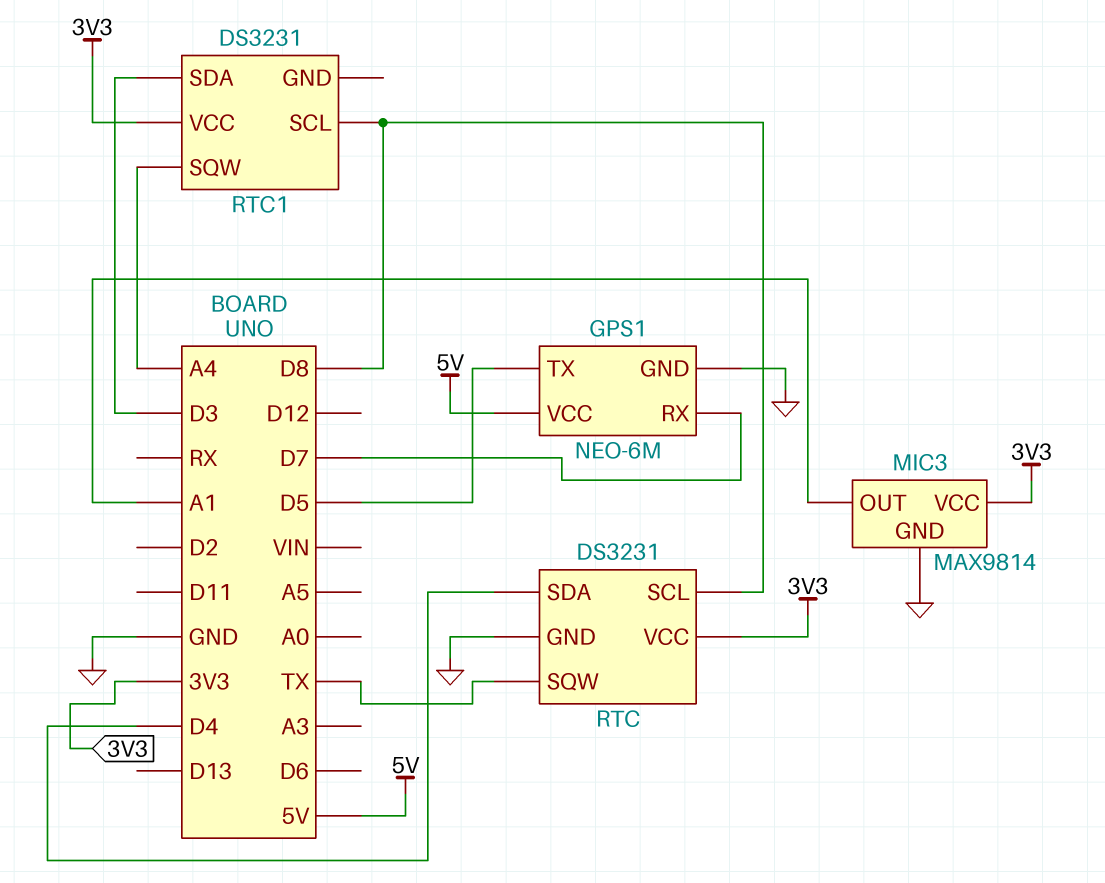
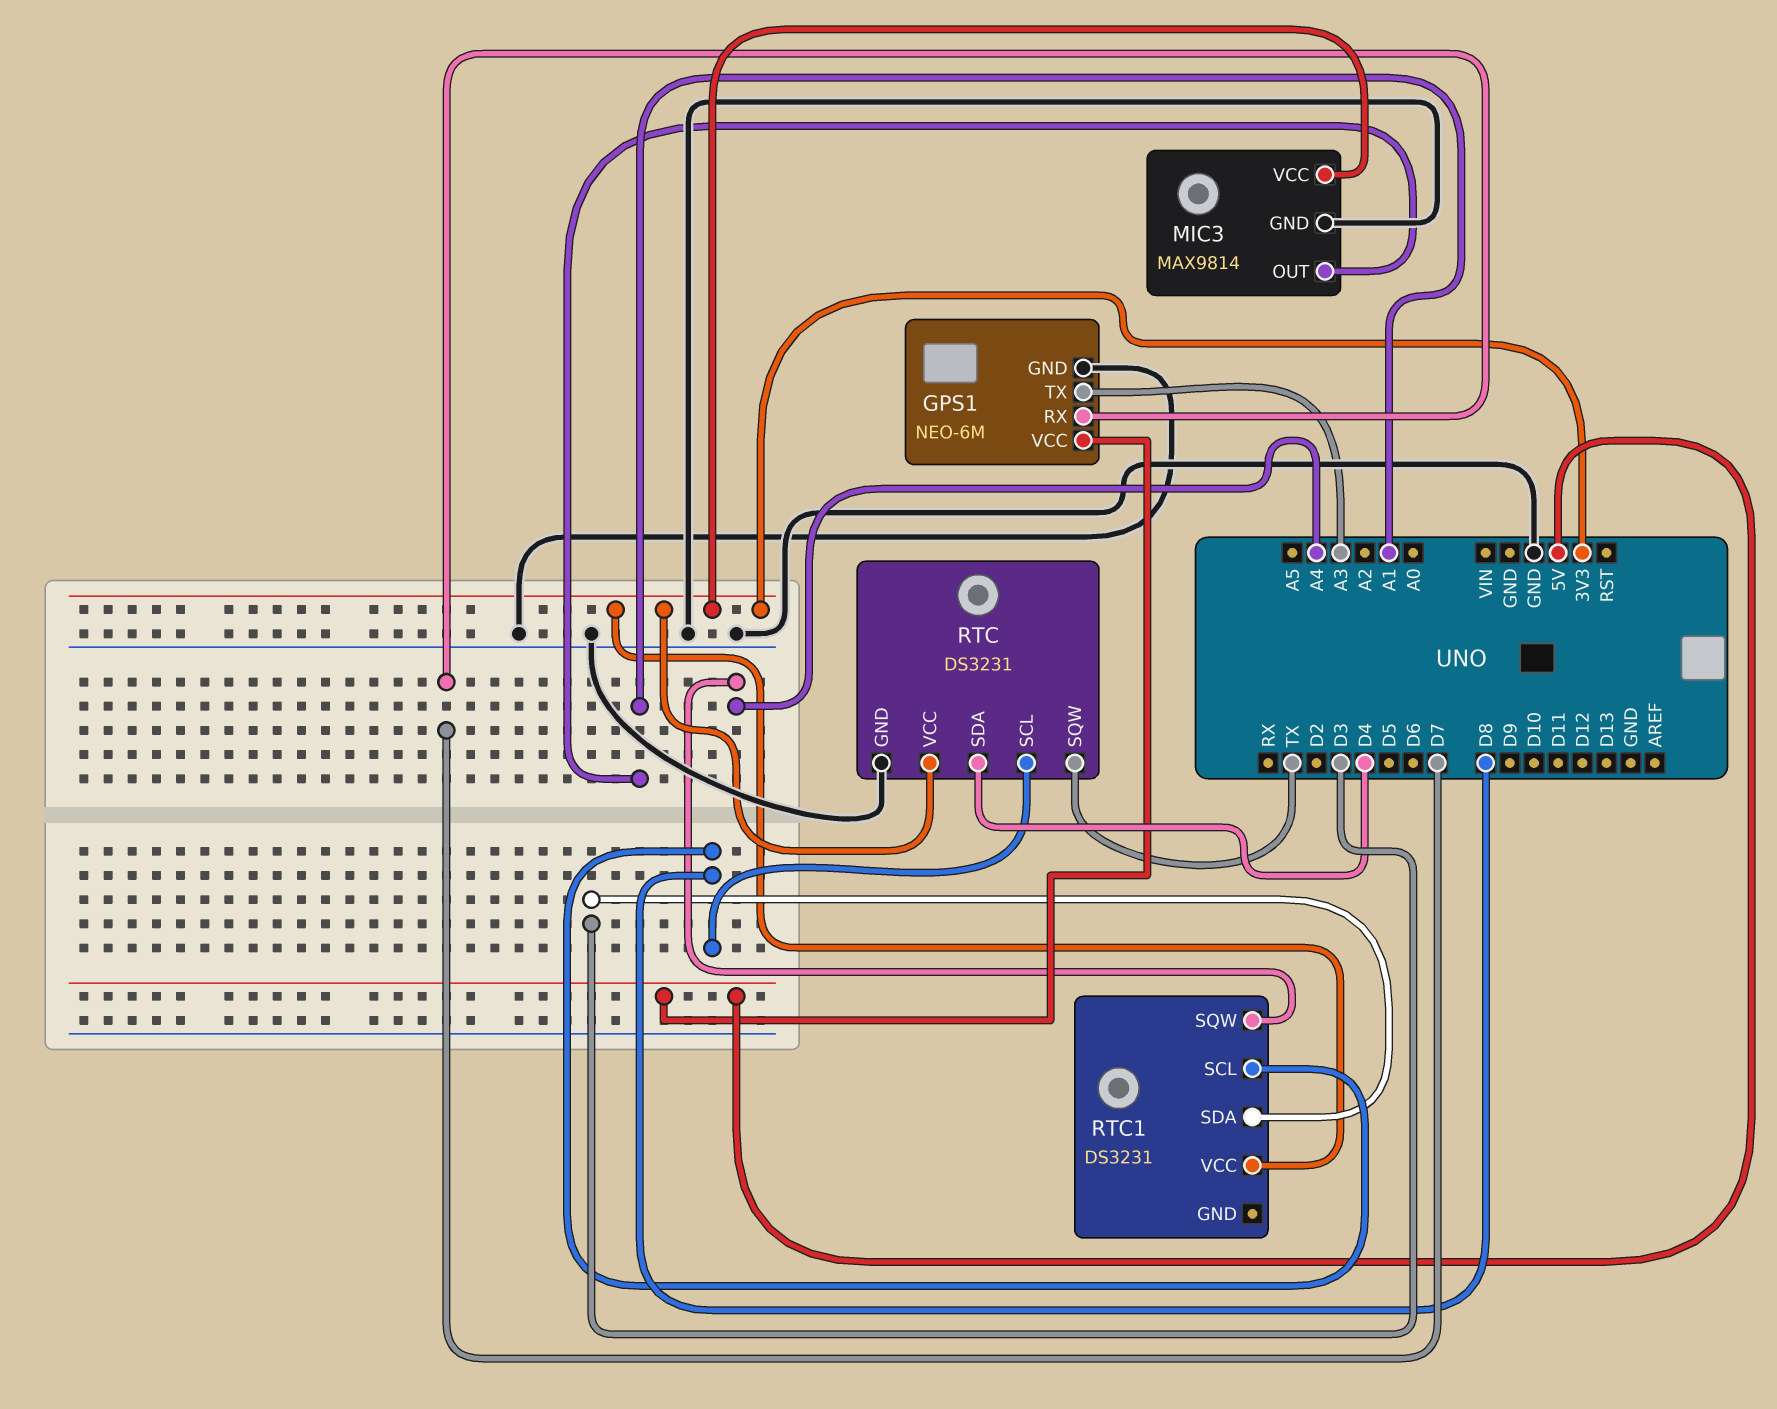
GPS1 pin TX: D5 -> A3

